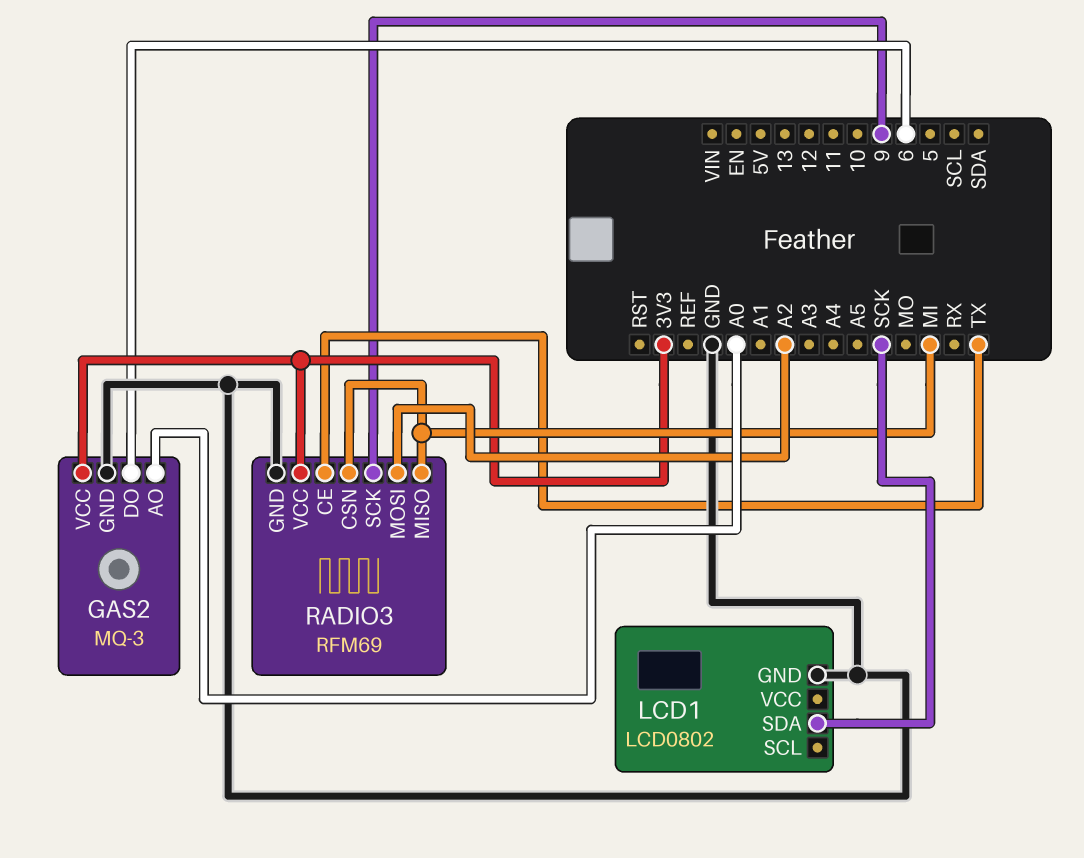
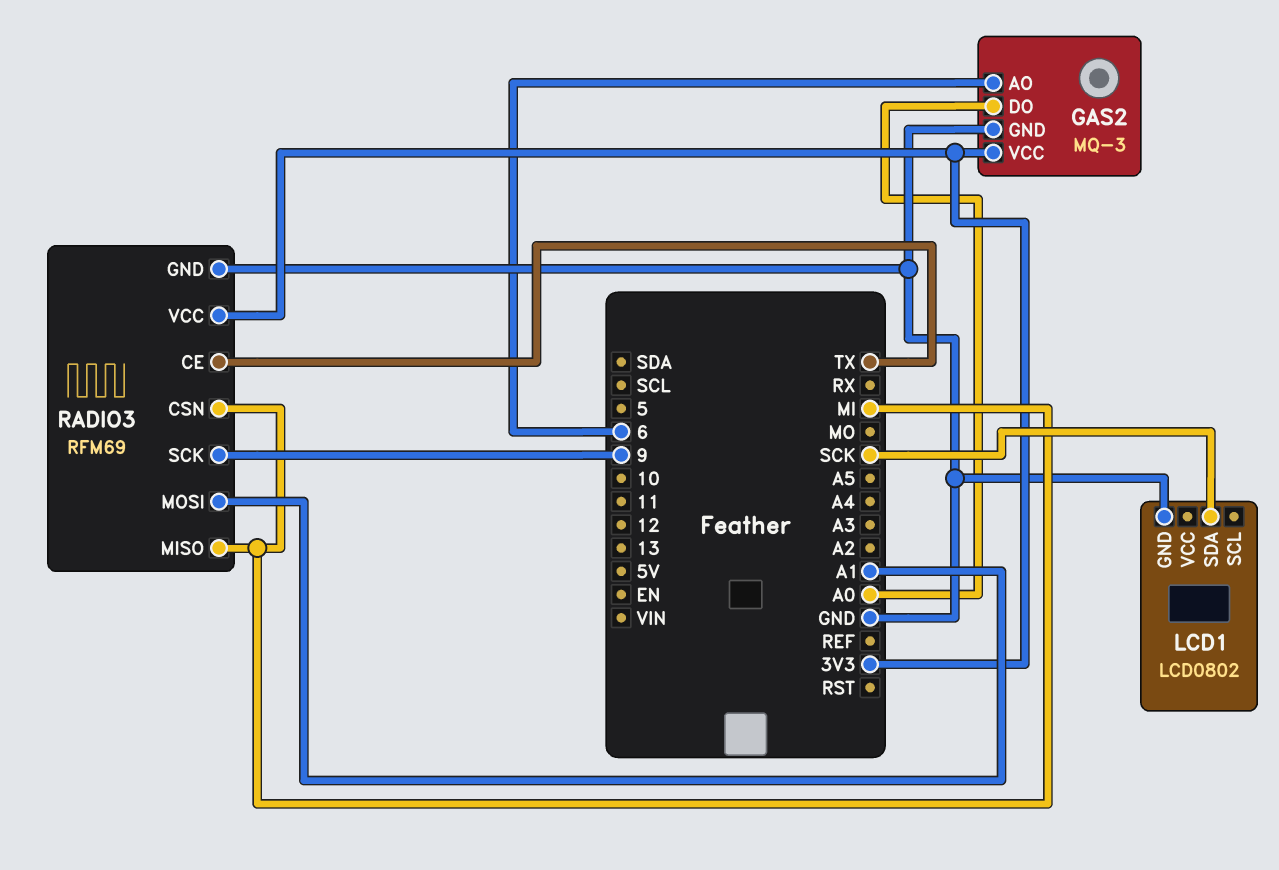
GAS2 pin AO: A0 -> 6
GAS2 pin DO: 6 -> A0
RADIO3 pin MOSI: A2 -> A1

